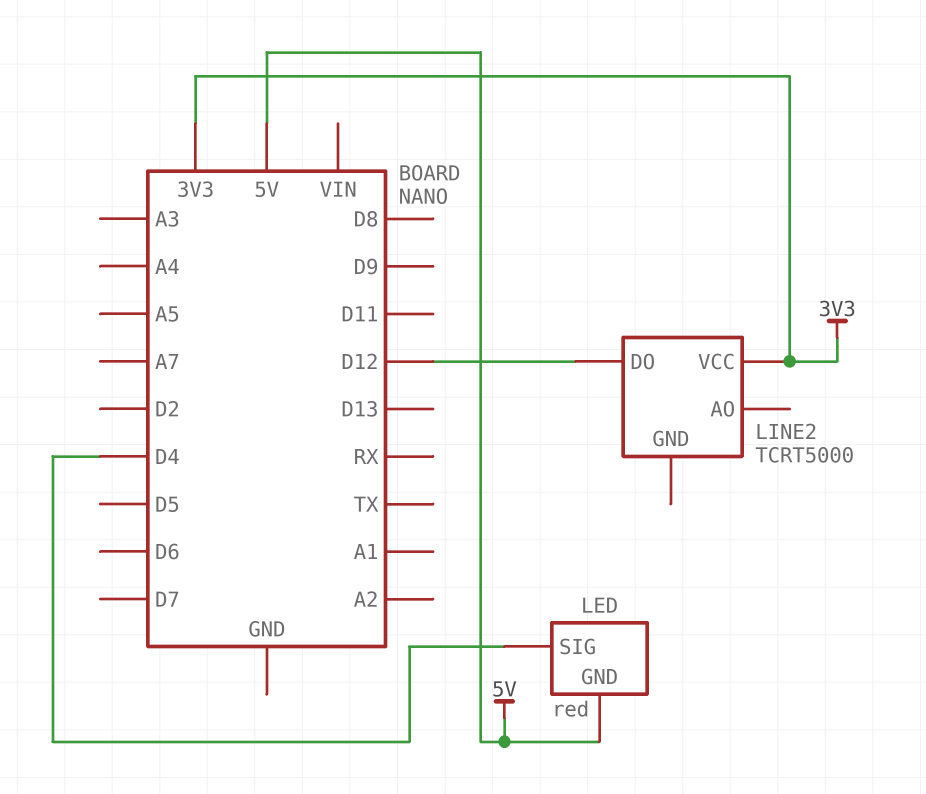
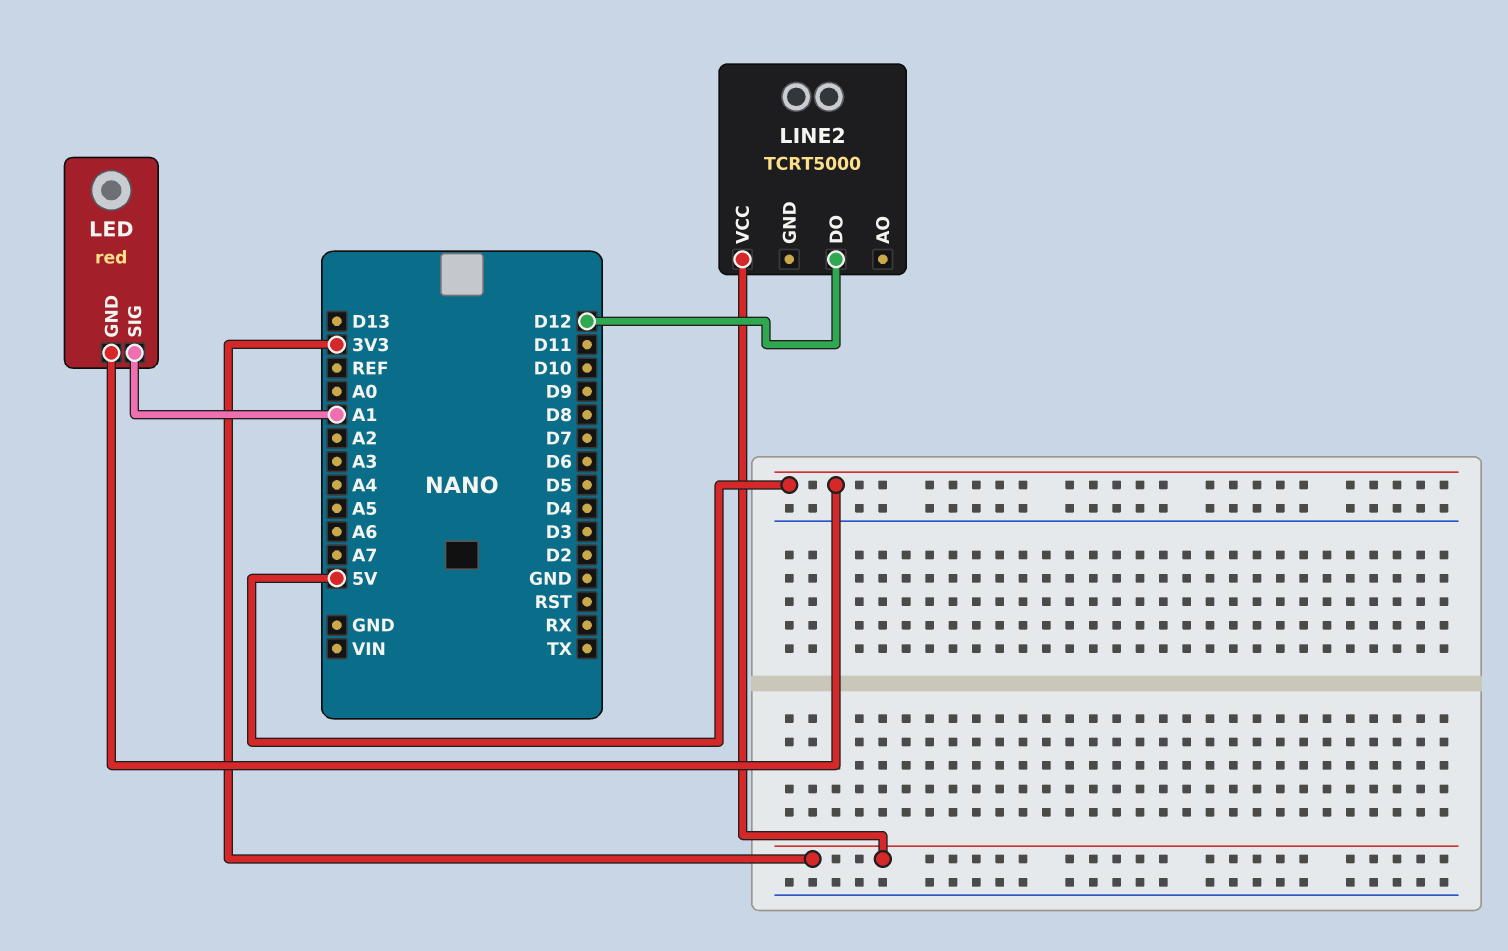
LED pin SIG: D4 -> A1

